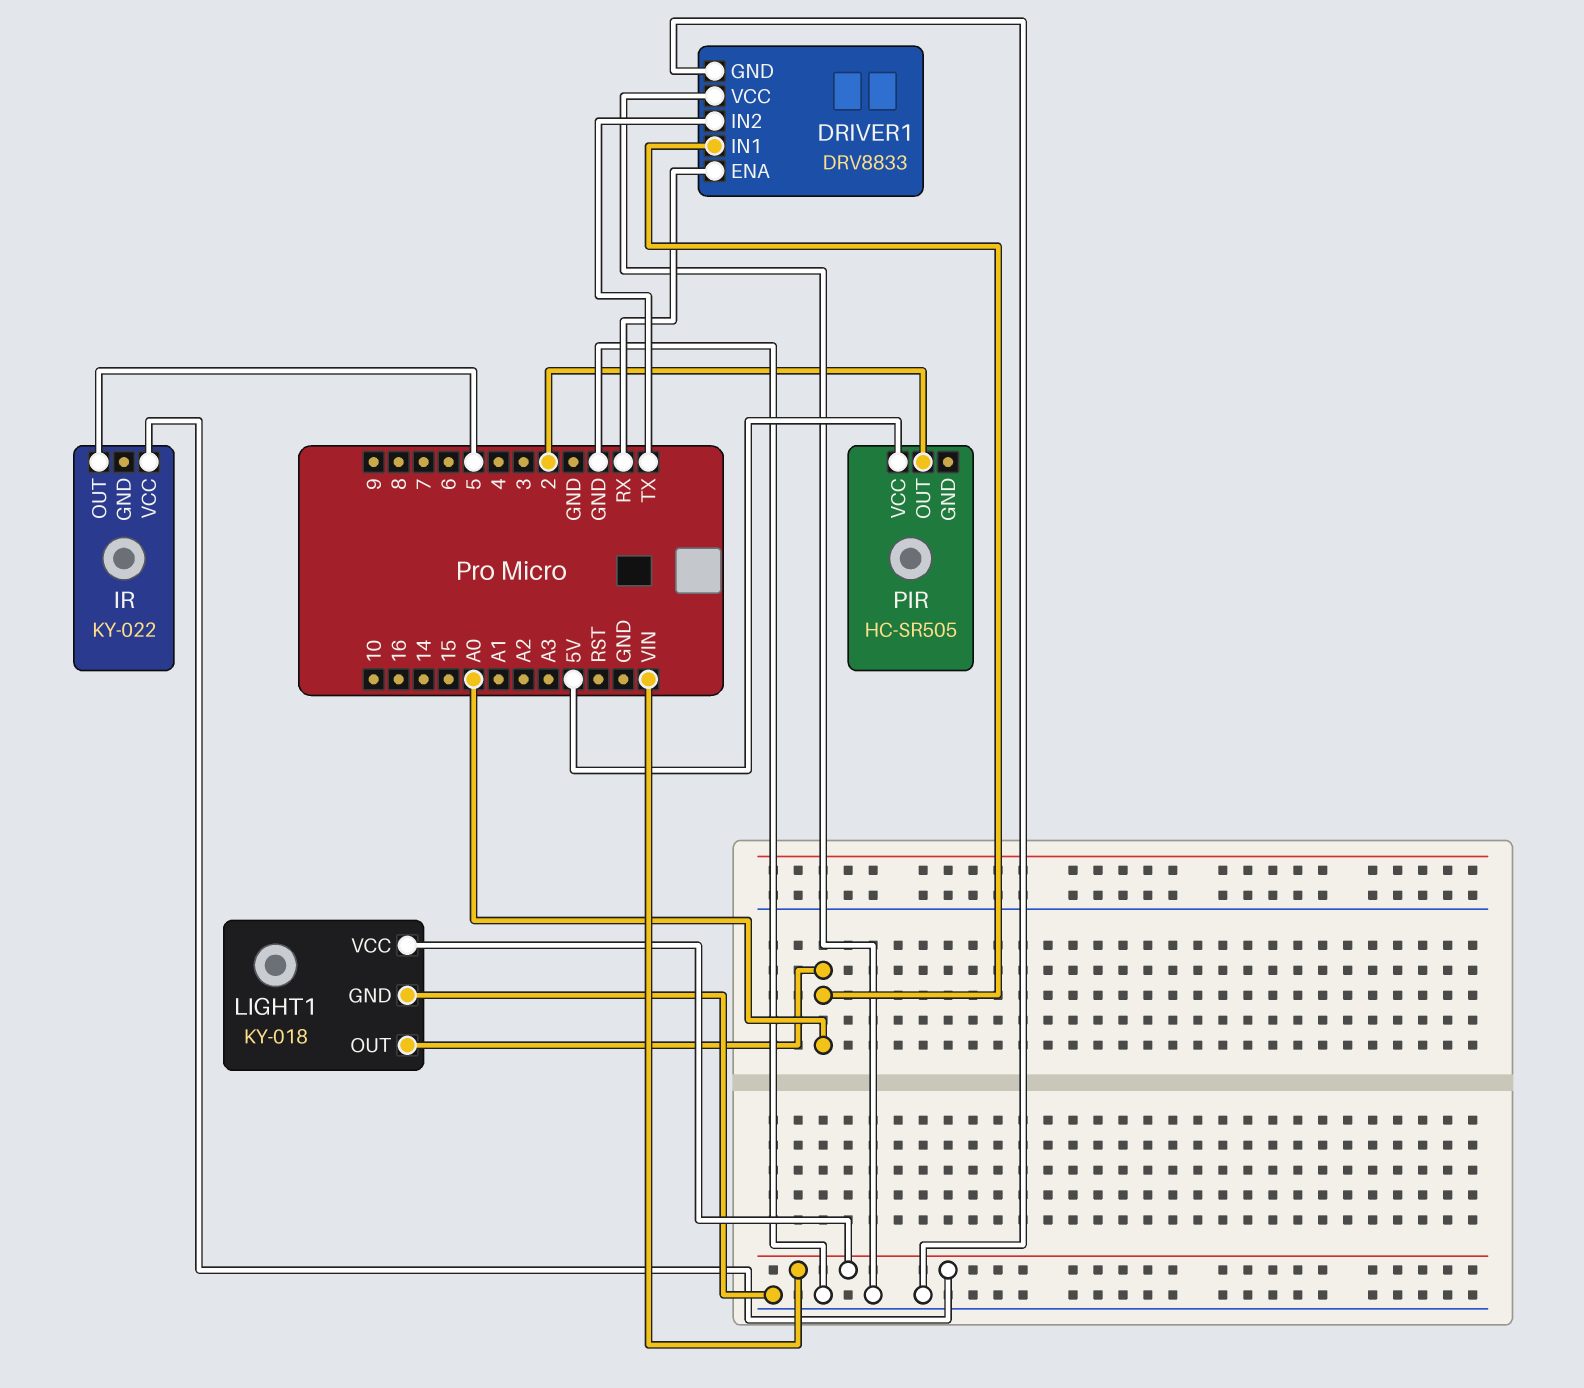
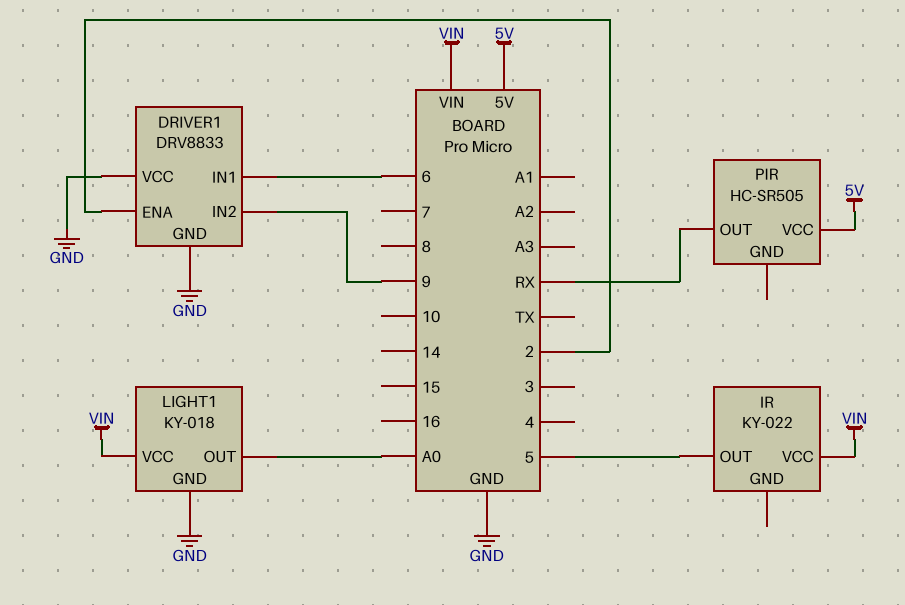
DRIVER1 pin ENA: RX -> 2
DRIVER1 pin IN1: A0 -> 6
DRIVER1 pin IN2: TX -> 9
PIR pin OUT: 2 -> RX

